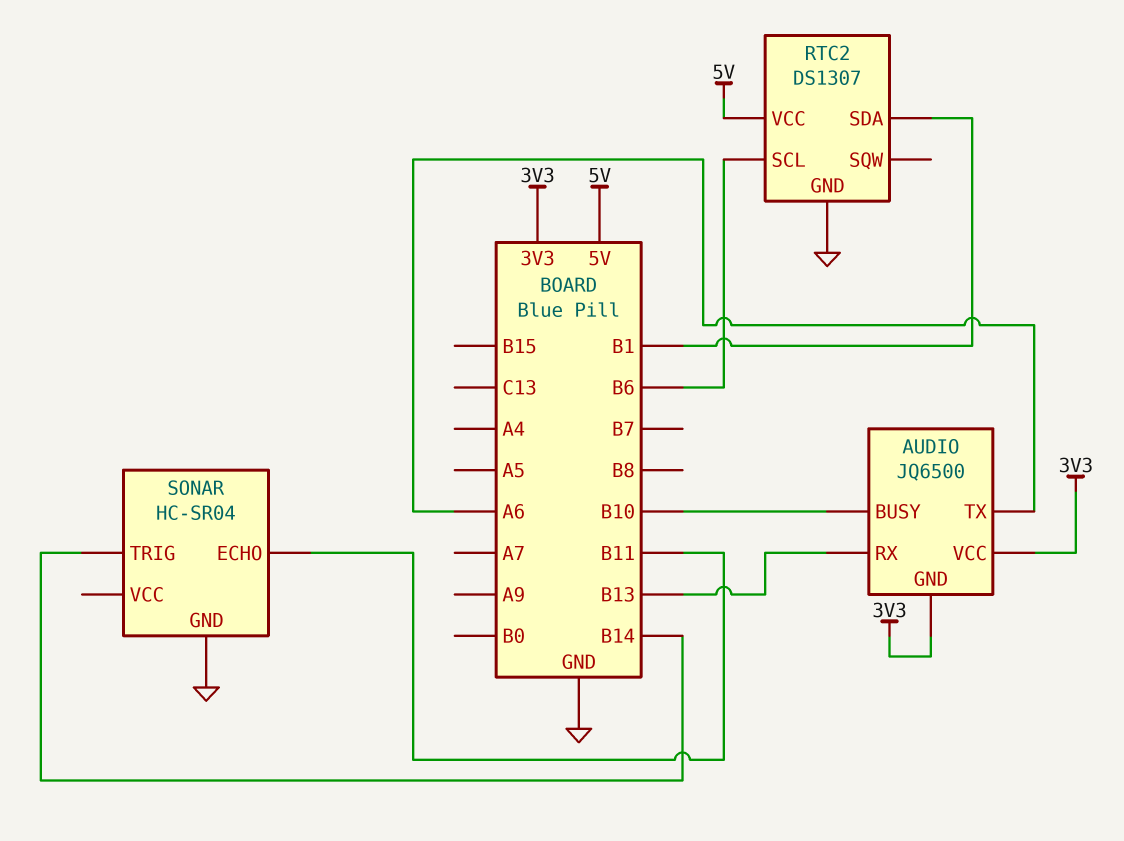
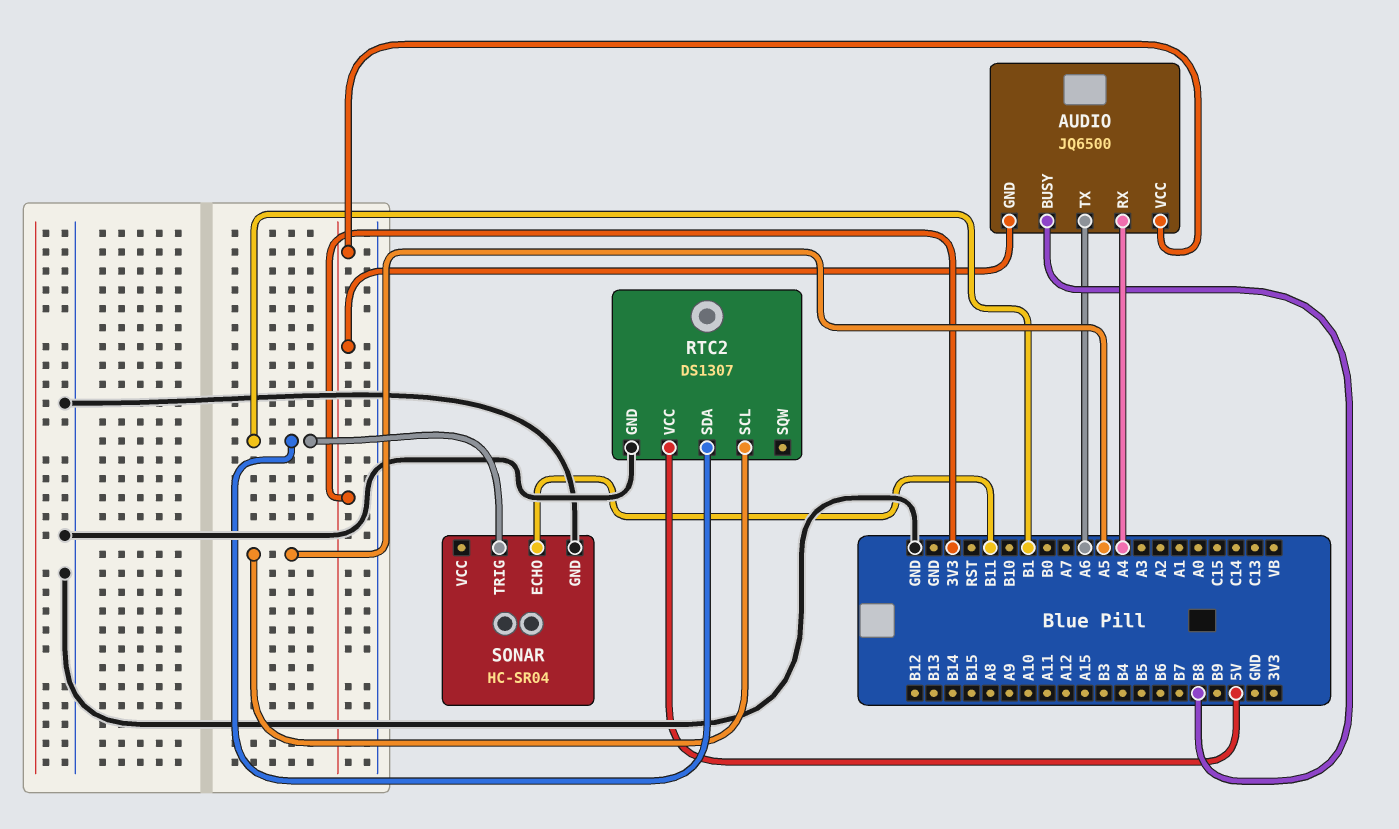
AUDIO pin BUSY: B10 -> B8
AUDIO pin RX: B13 -> A4
RTC2 pin SCL: B6 -> A5
SONAR pin TRIG: B14 -> B1

